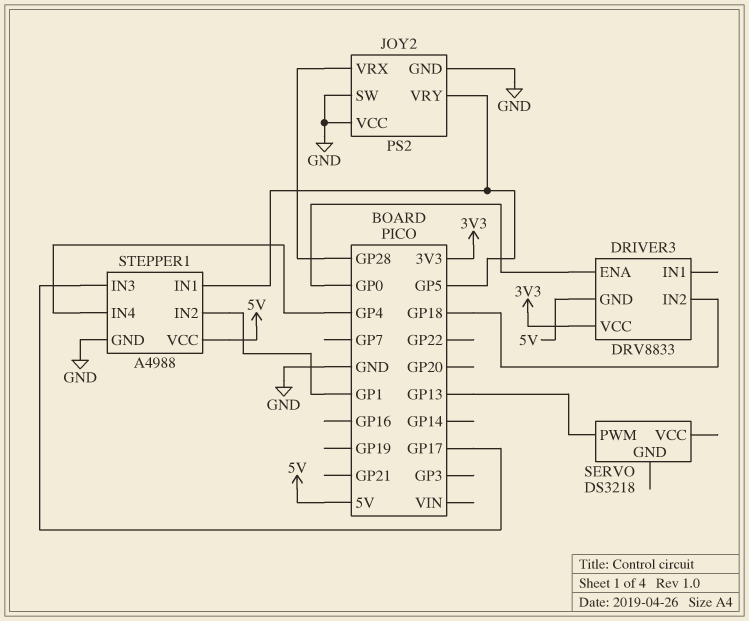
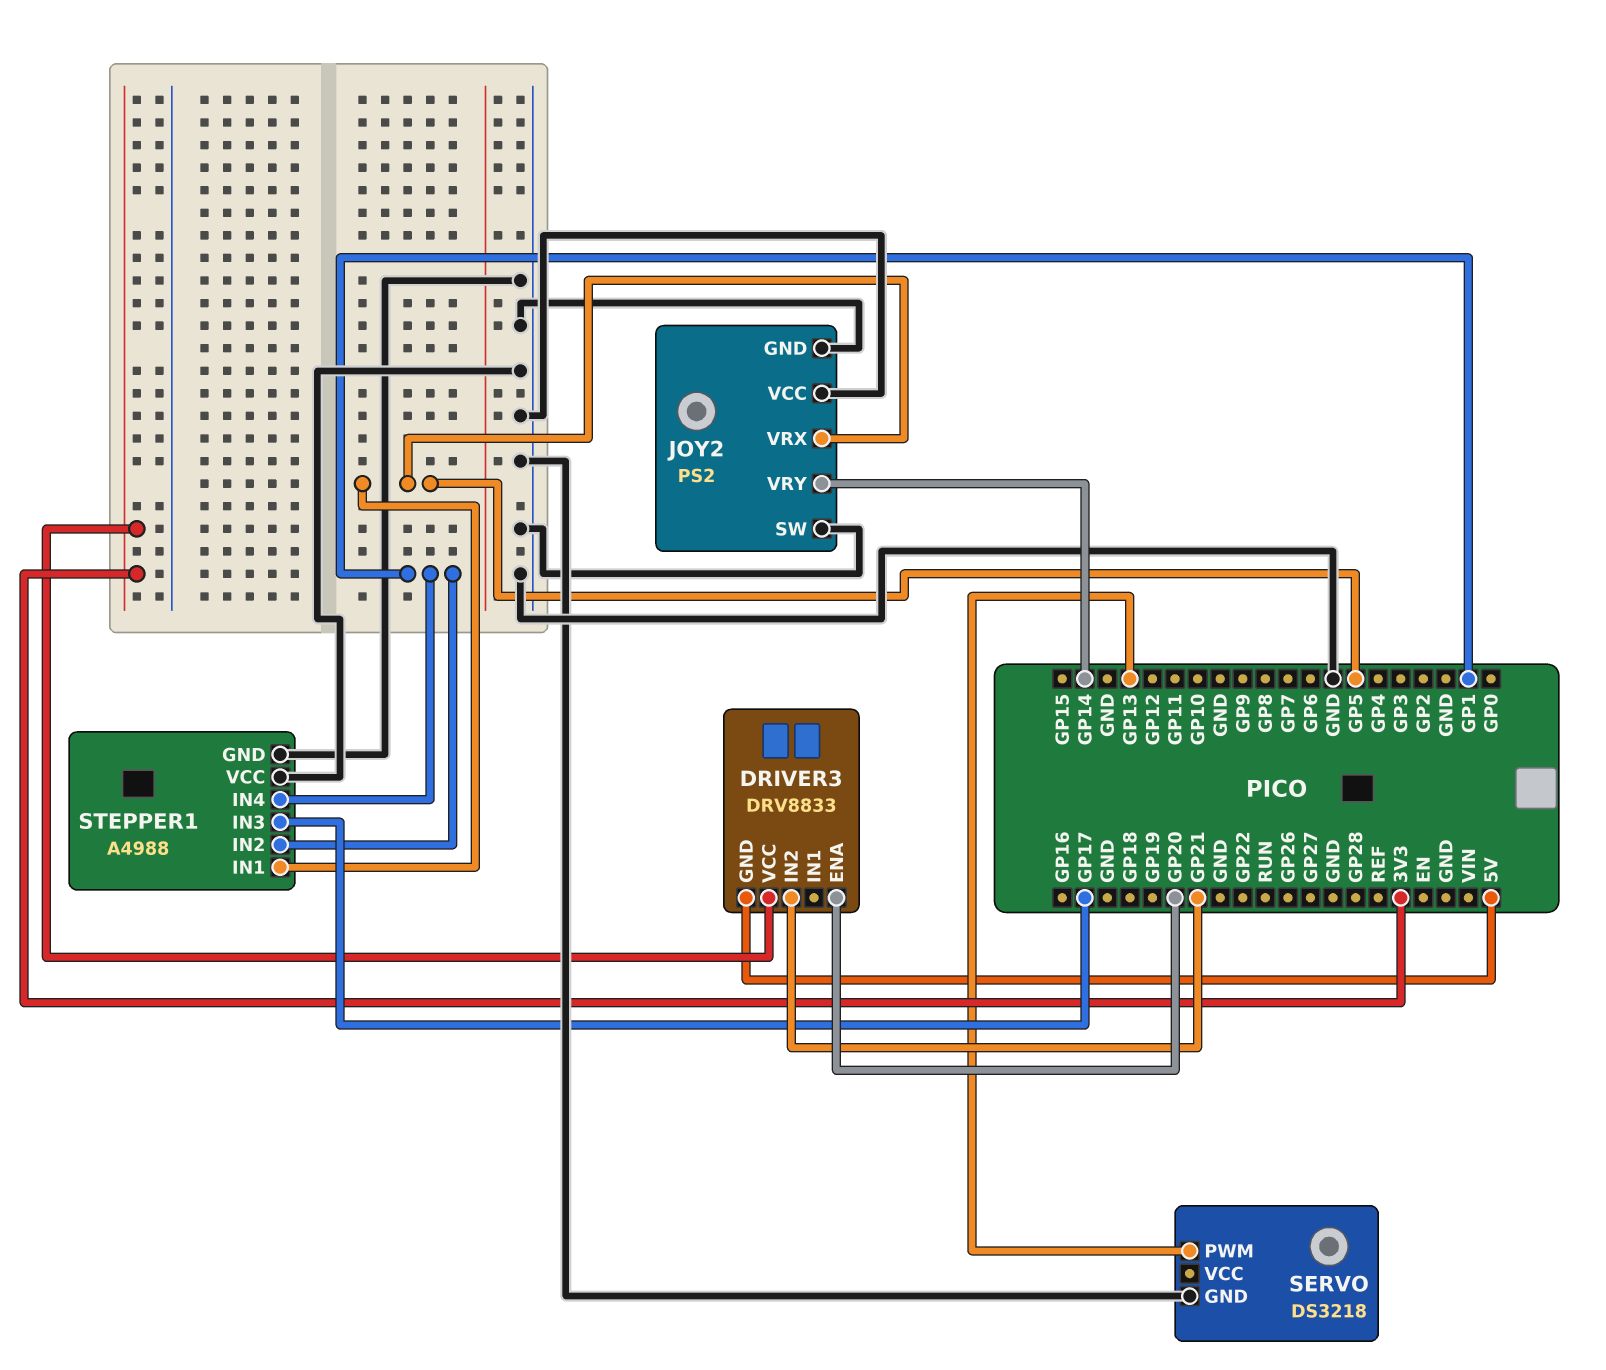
DRIVER3 pin ENA: GP0 -> GP20
DRIVER3 pin IN2: GP18 -> GP21
JOY2 pin VRX: GP28 -> GP5
JOY2 pin VRY: GP5 -> GP14
SERVO pin GND: none -> GND
STEPPER1 pin IN4: GP4 -> GP1
STEPPER1 pin VCC: 5V -> GND

